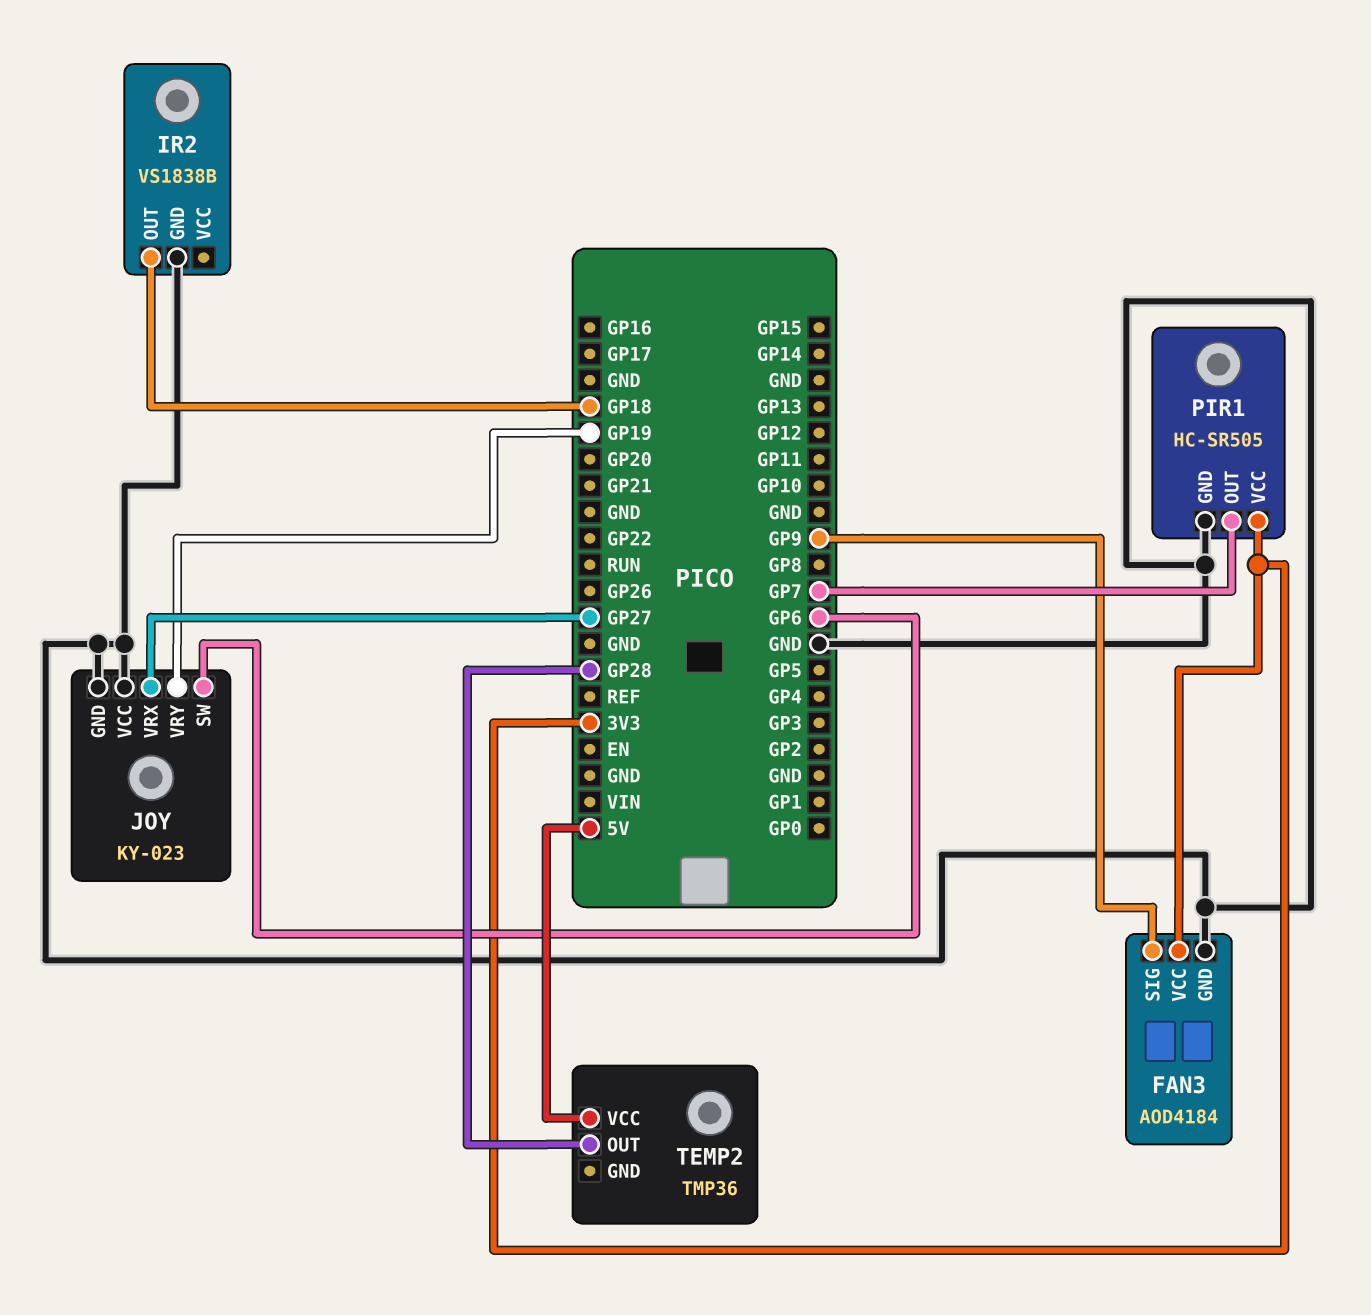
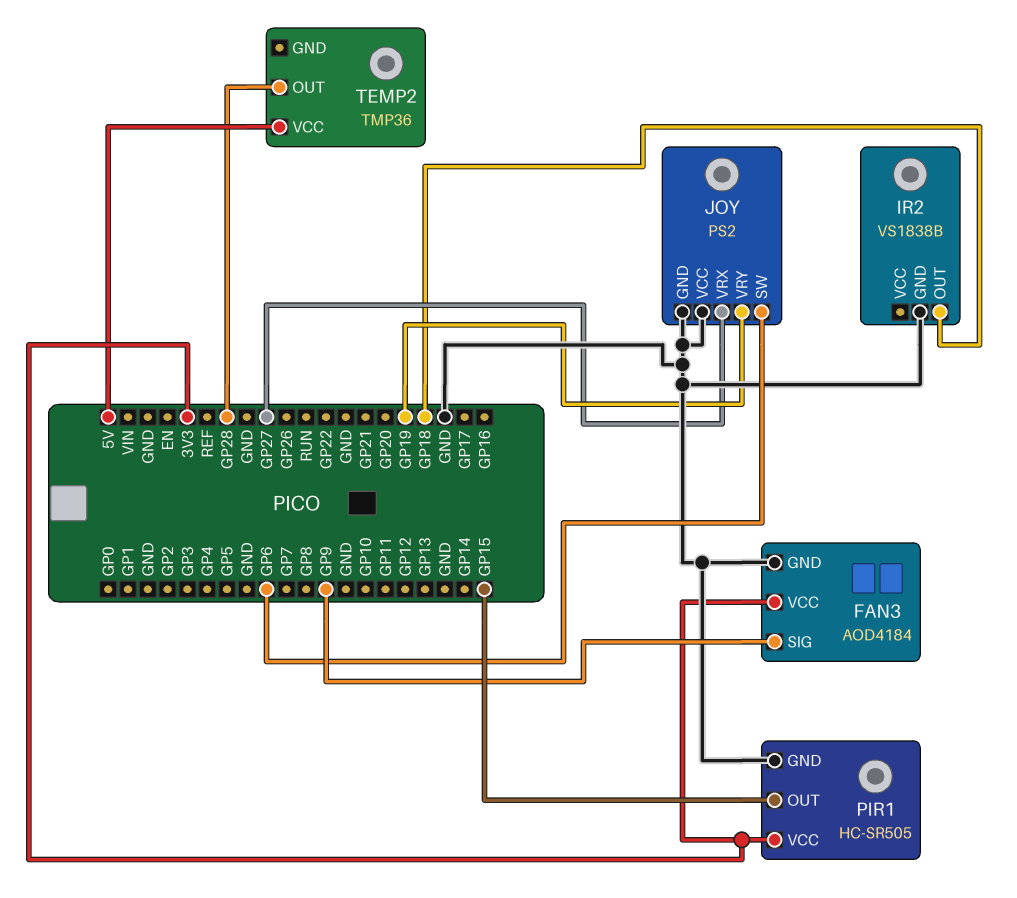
JOY: KY-023 -> PS2
PIR1 pin OUT: GP7 -> GP15

